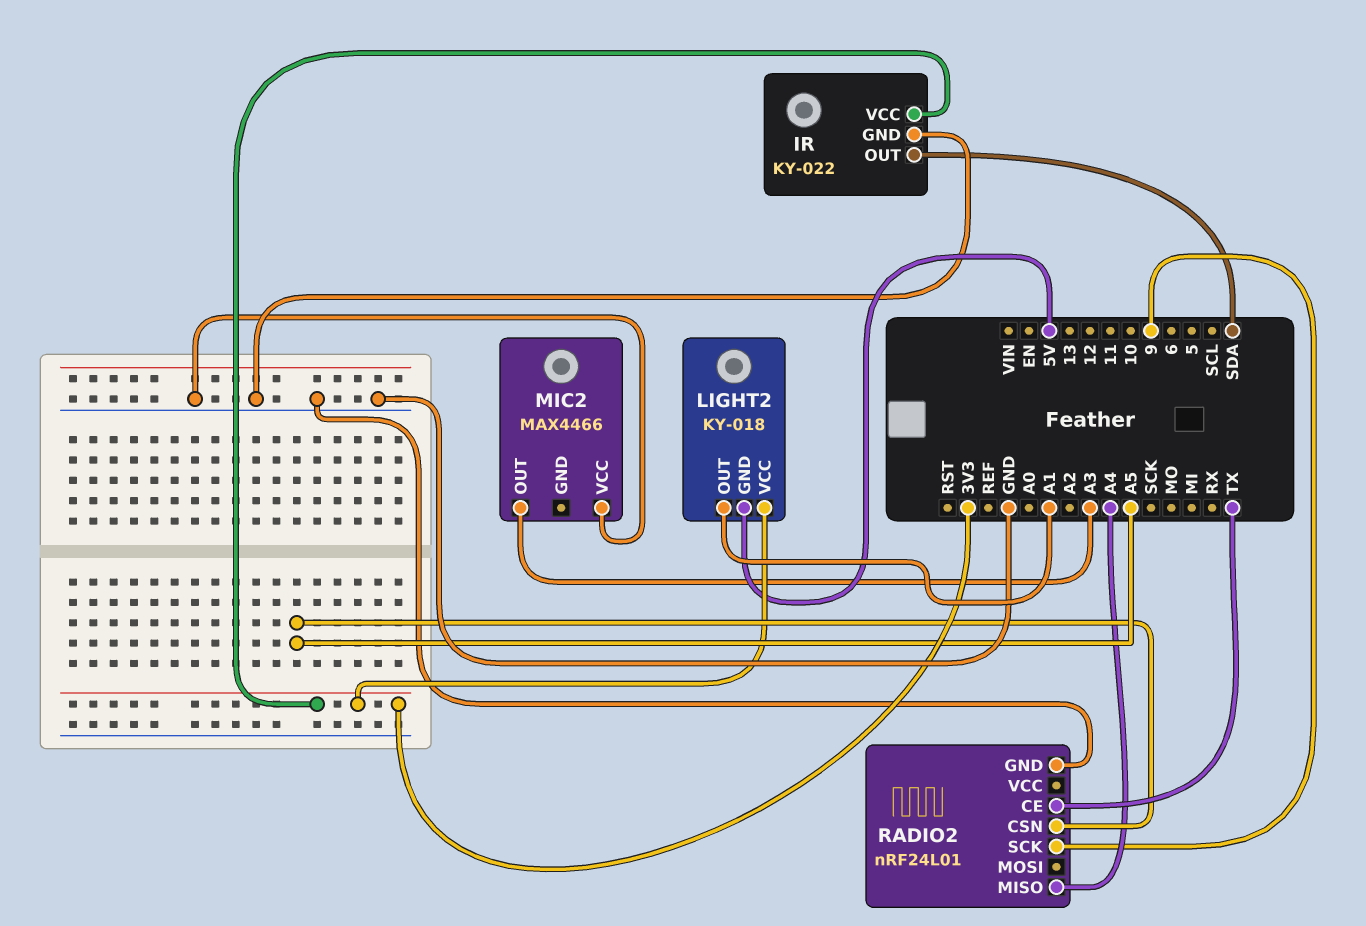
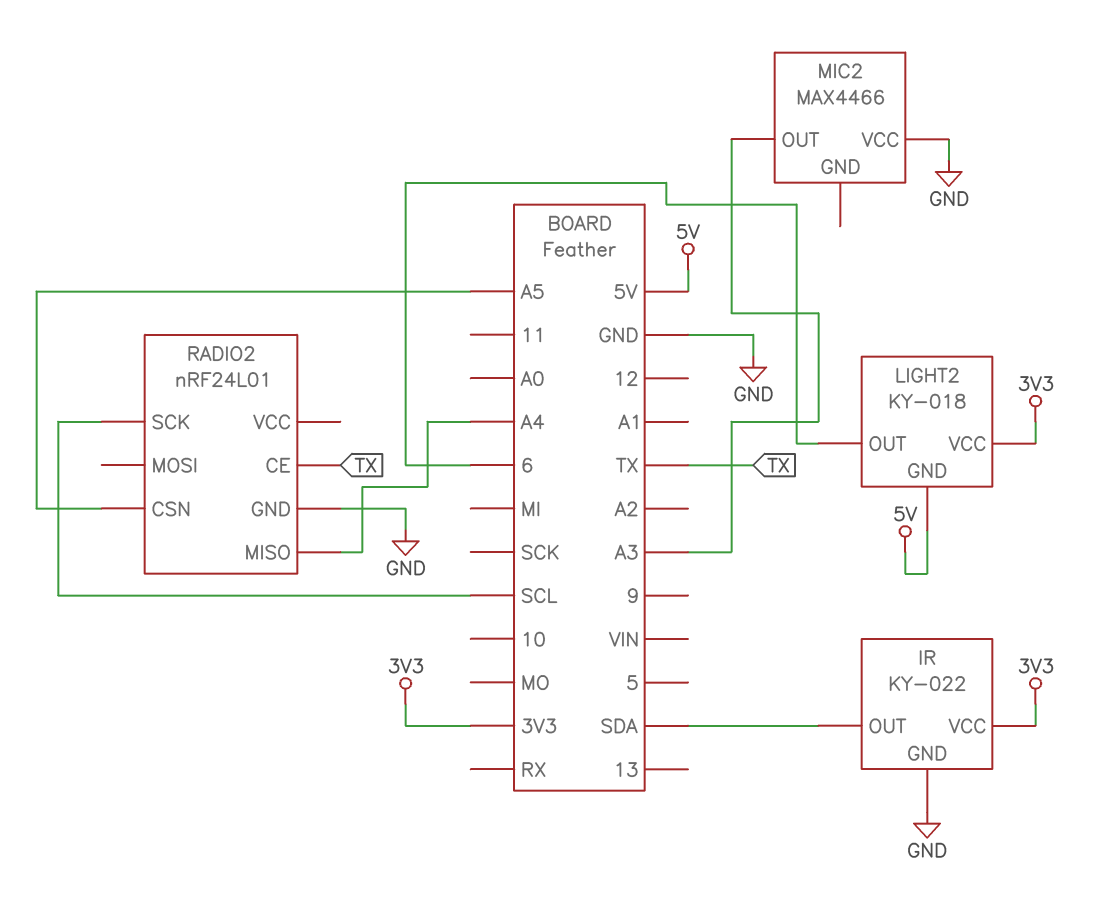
LIGHT2 pin OUT: A1 -> 6
RADIO2 pin SCK: 9 -> SCL

